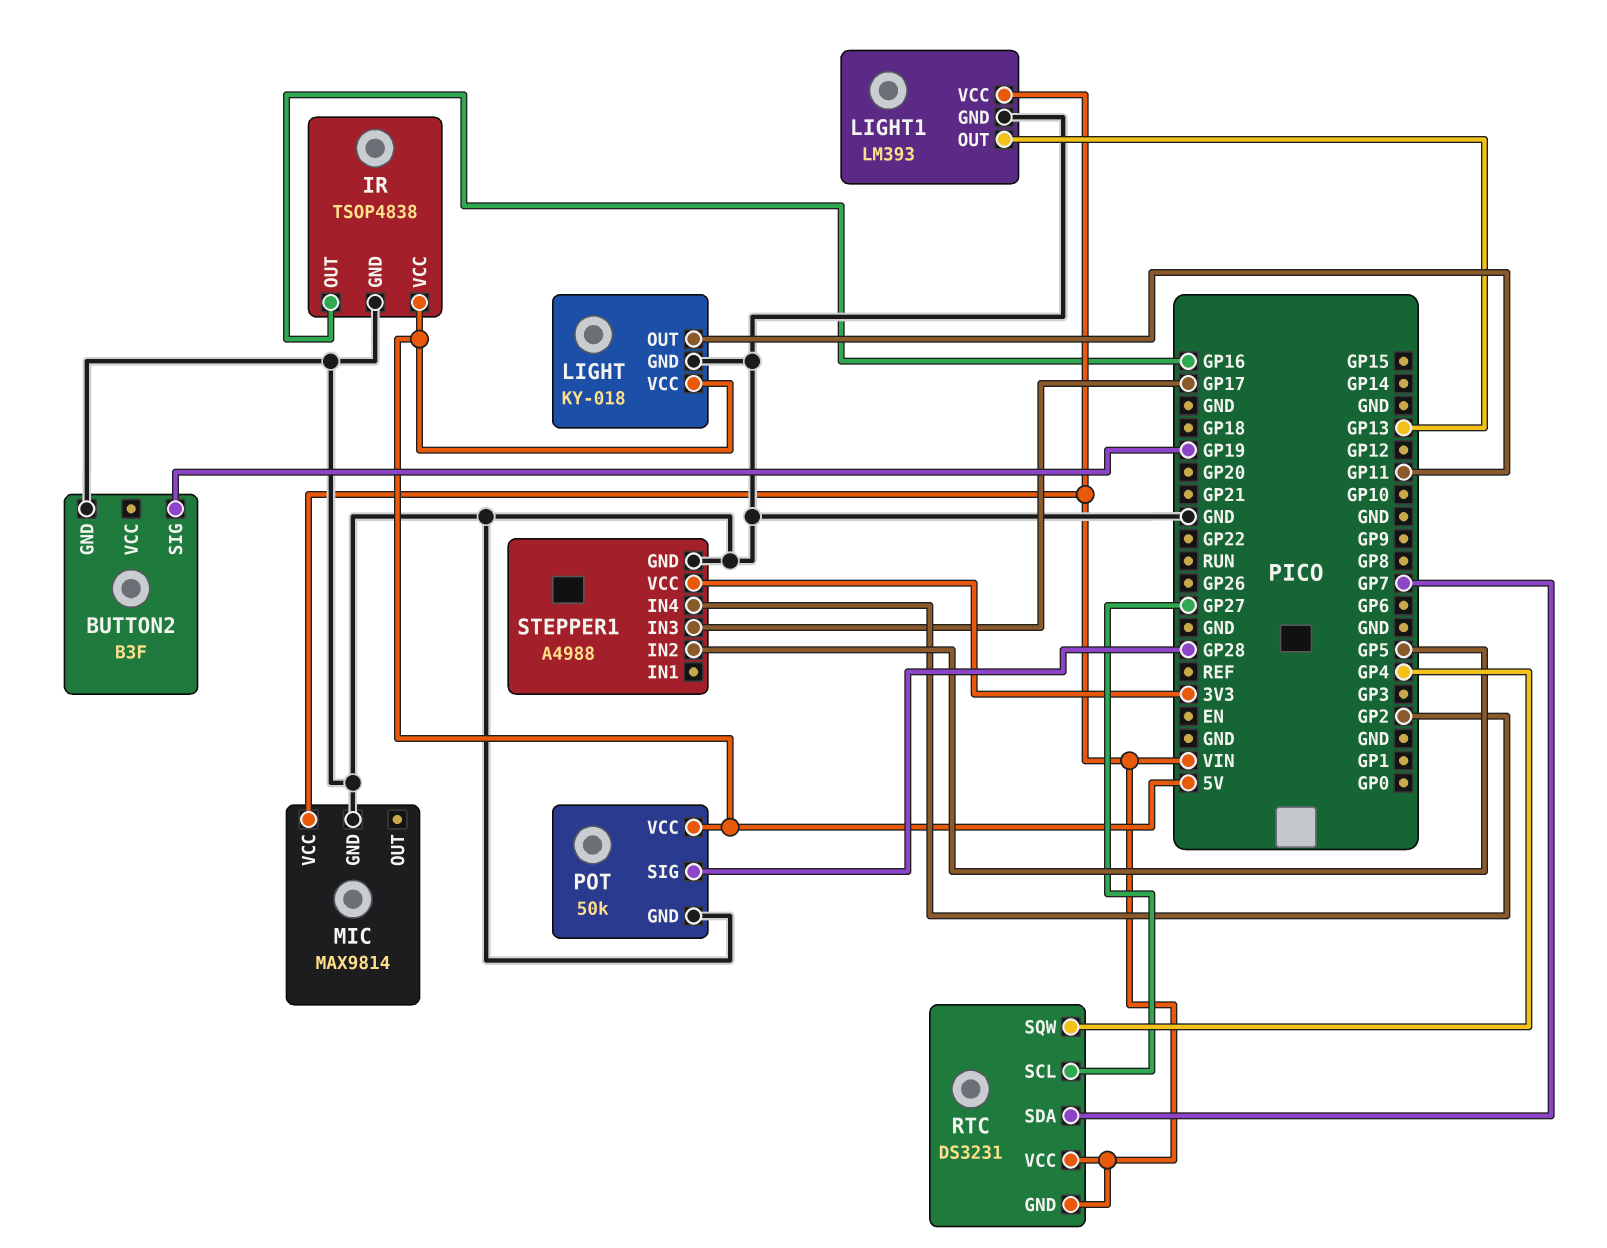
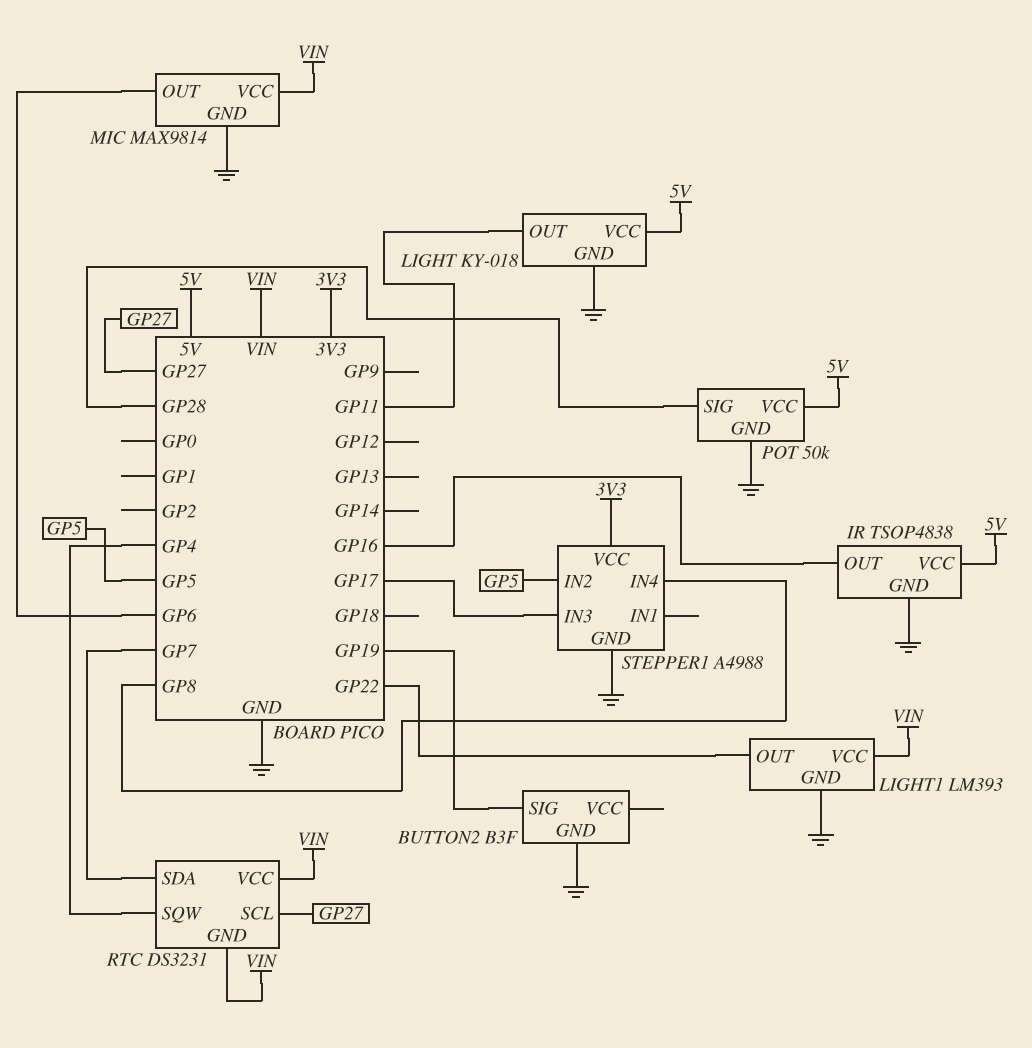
LIGHT1 pin OUT: GP13 -> GP22
MIC pin OUT: none -> GP6
STEPPER1 pin IN4: GP2 -> GP8

